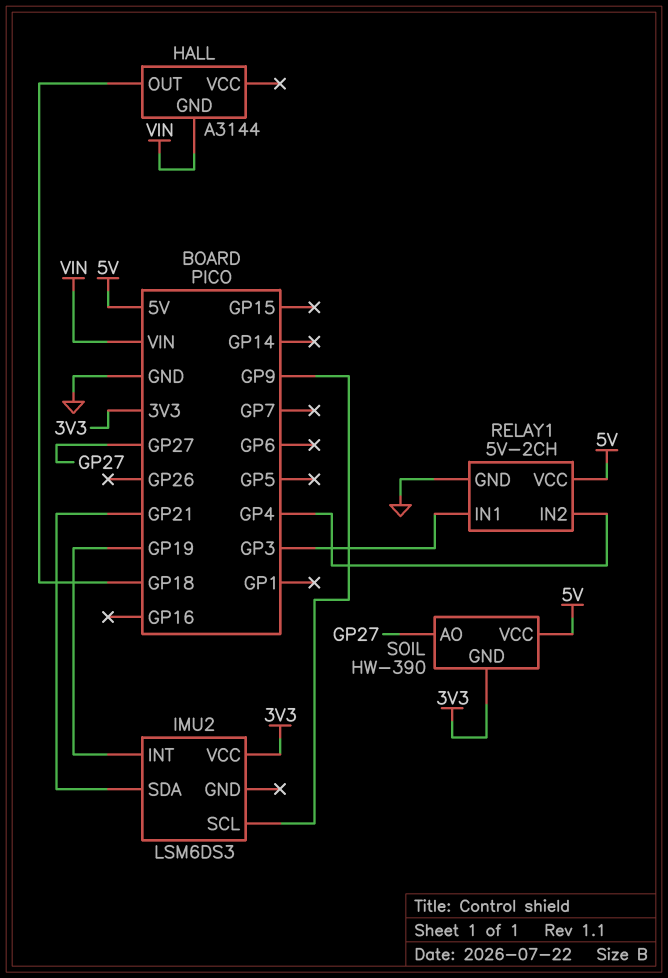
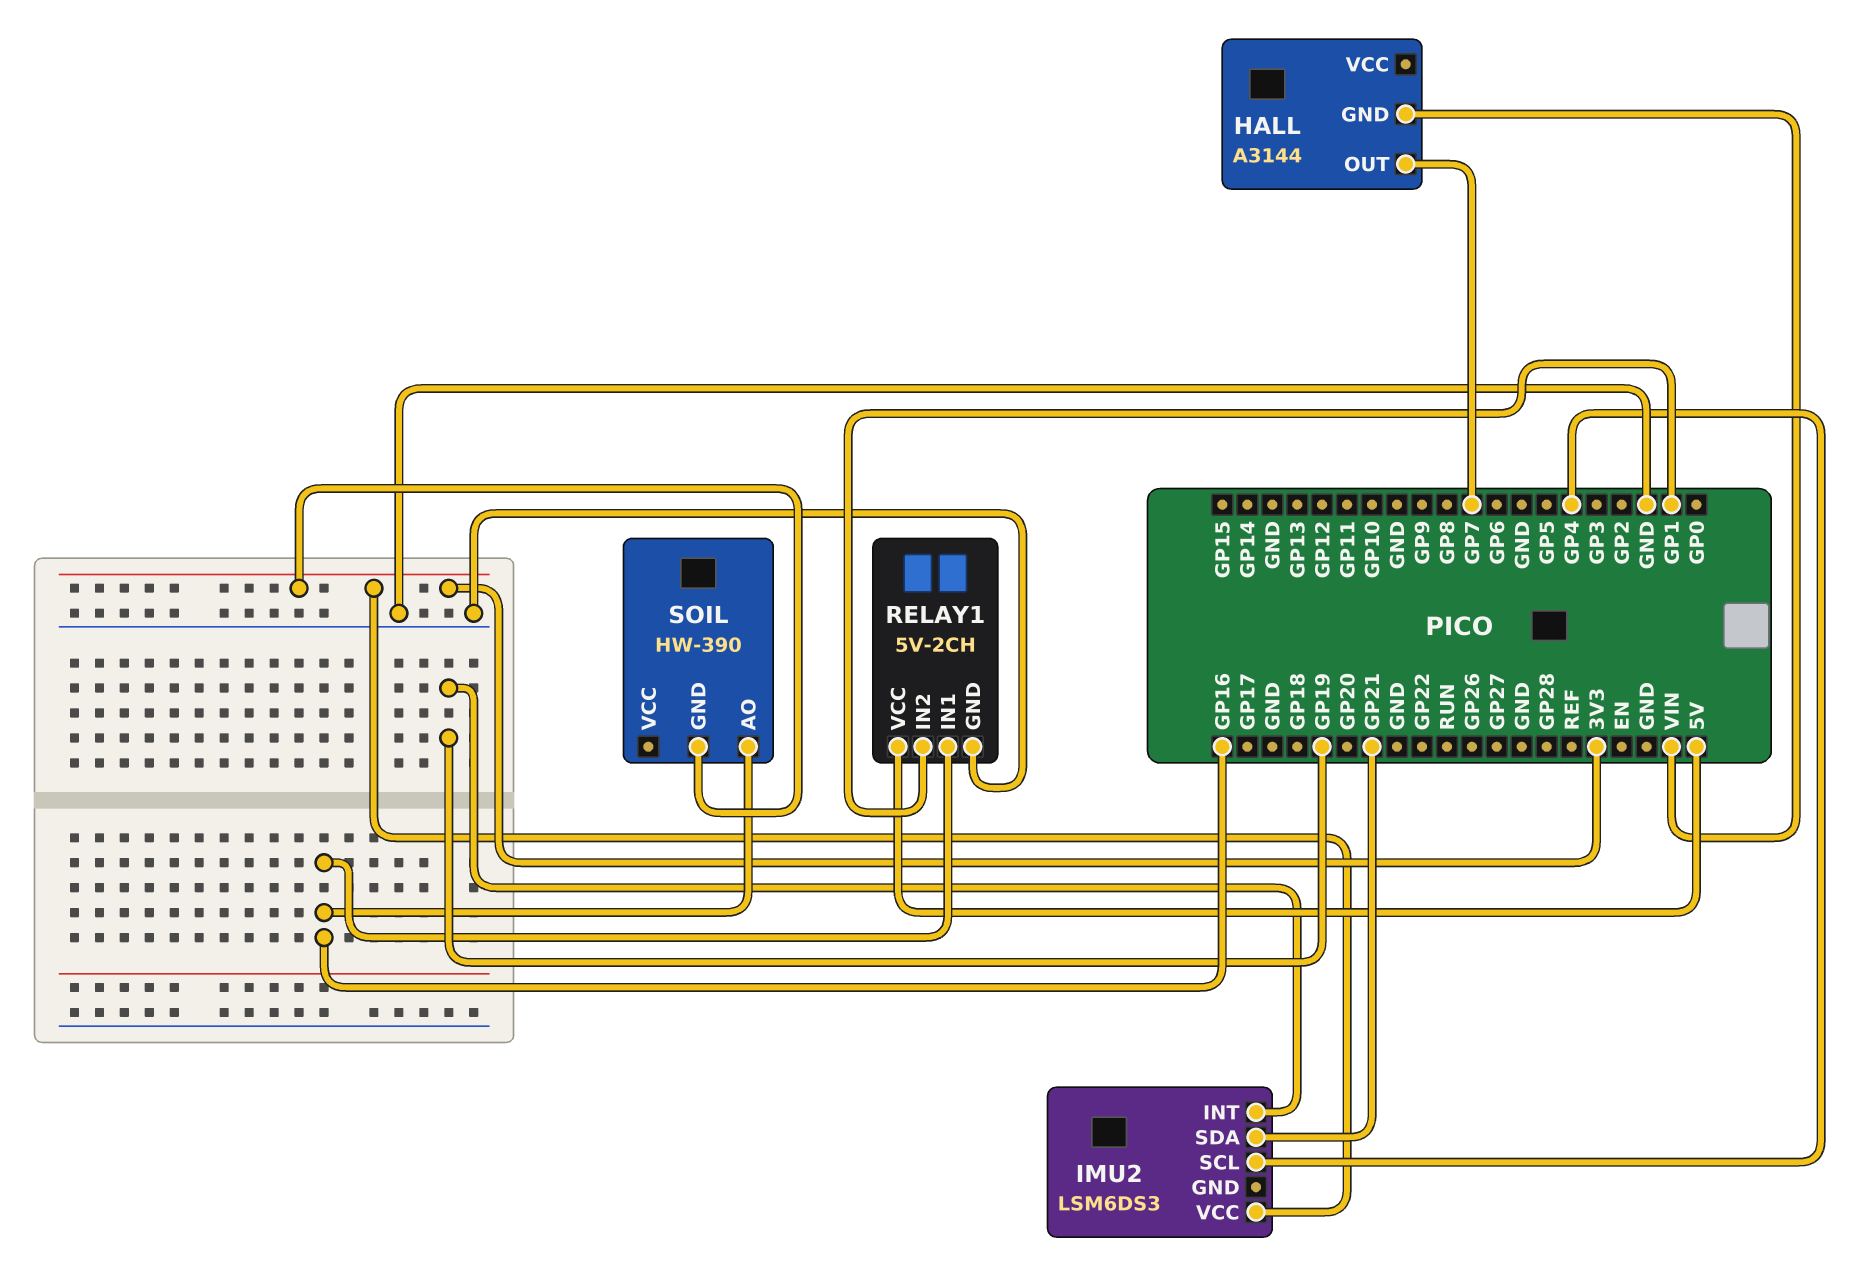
HALL pin OUT: GP18 -> GP7
IMU2 pin SCL: GP9 -> GP4
RELAY1 pin IN1: GP3 -> GP16
RELAY1 pin IN2: GP4 -> GP1
SOIL pin AO: GP27 -> GP16
SOIL pin VCC: 5V -> none

